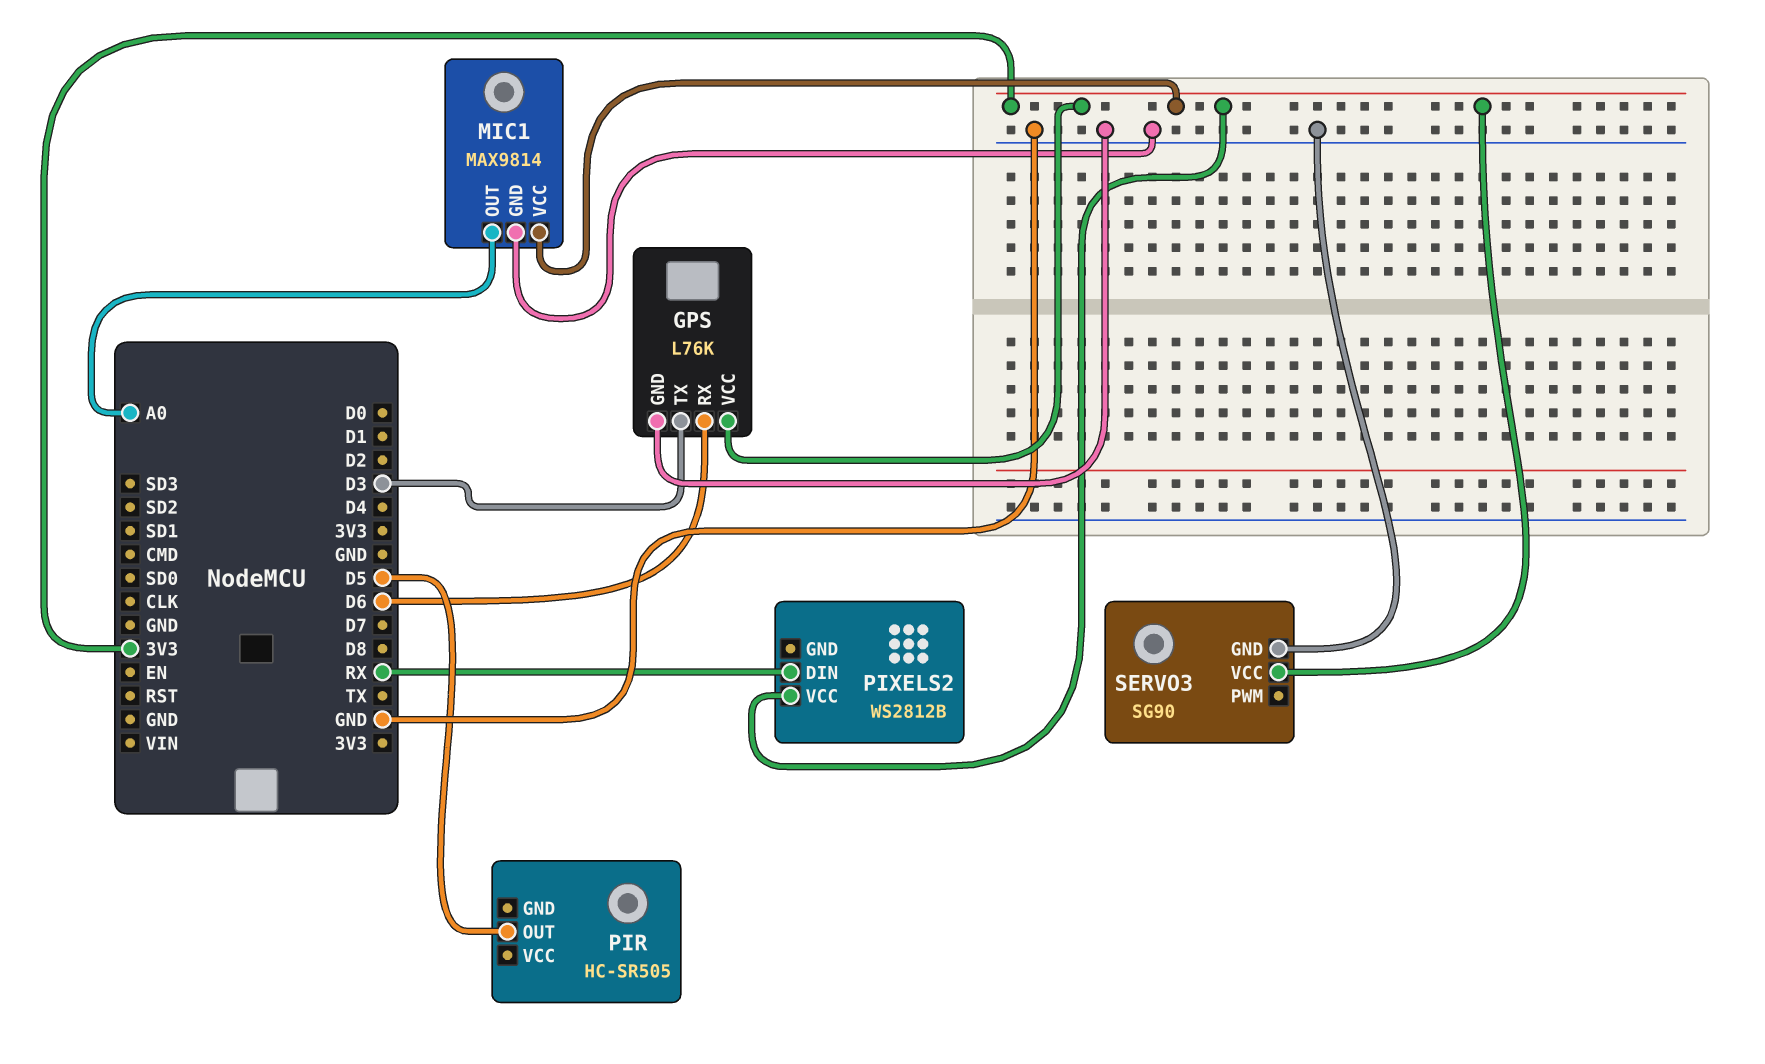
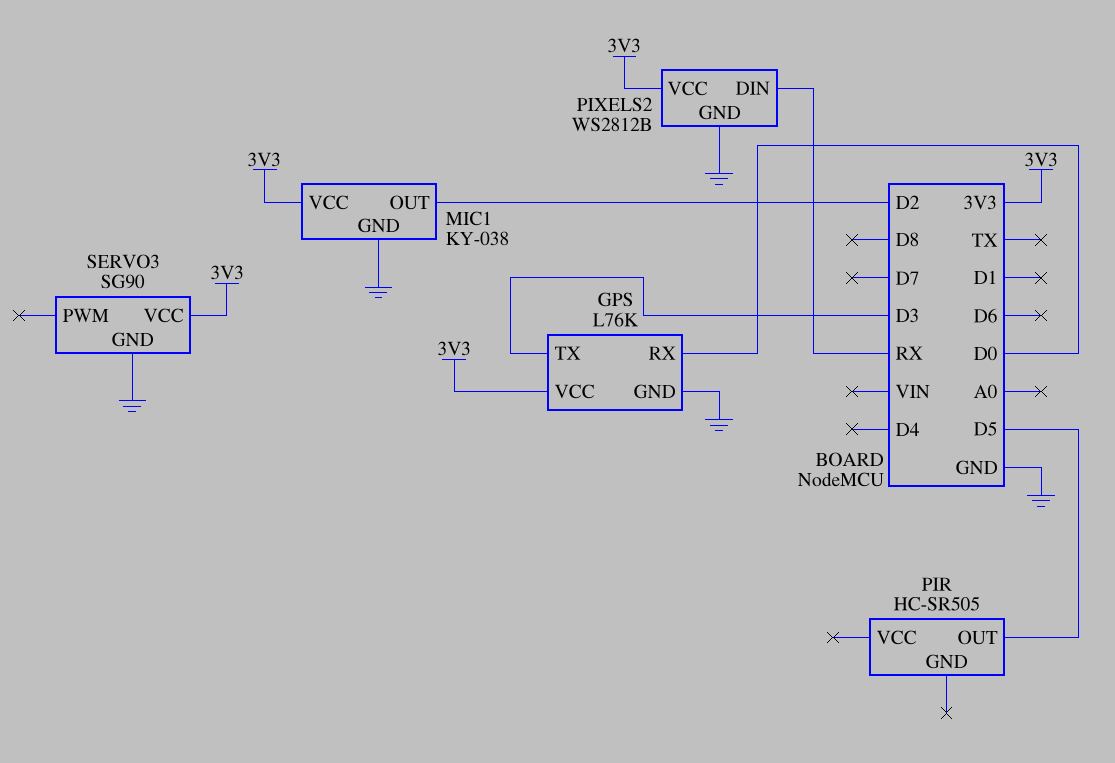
GPS pin RX: D6 -> D0
MIC1: MAX9814 -> KY-038
MIC1 pin OUT: A0 -> D2
PIXELS2 pin GND: none -> GND

